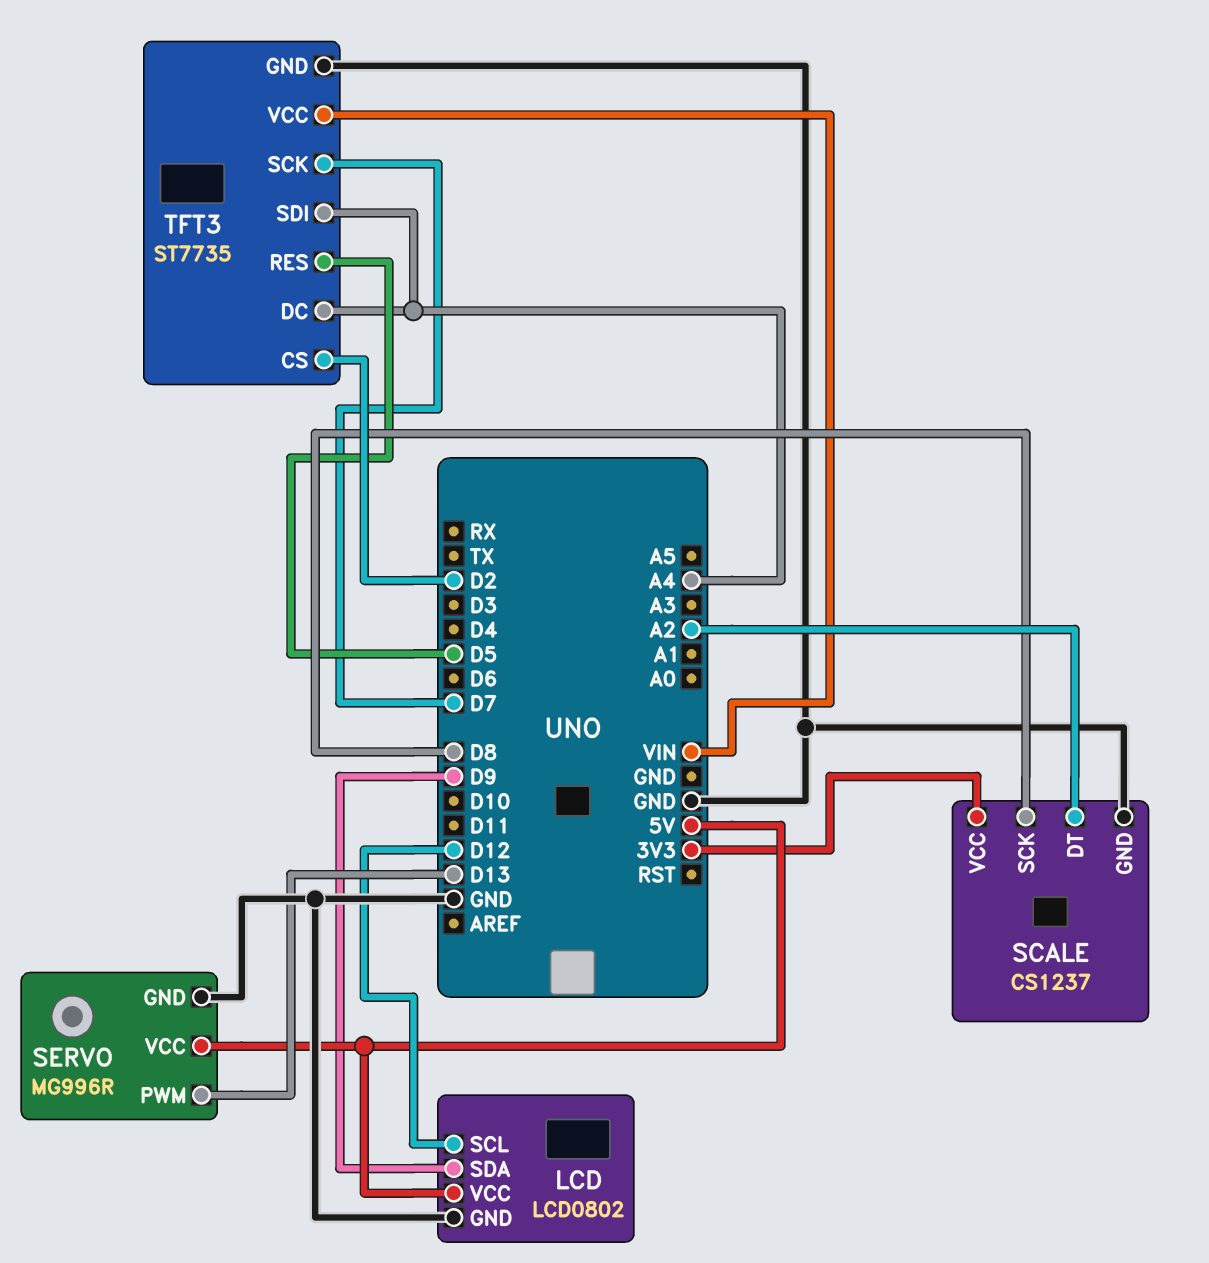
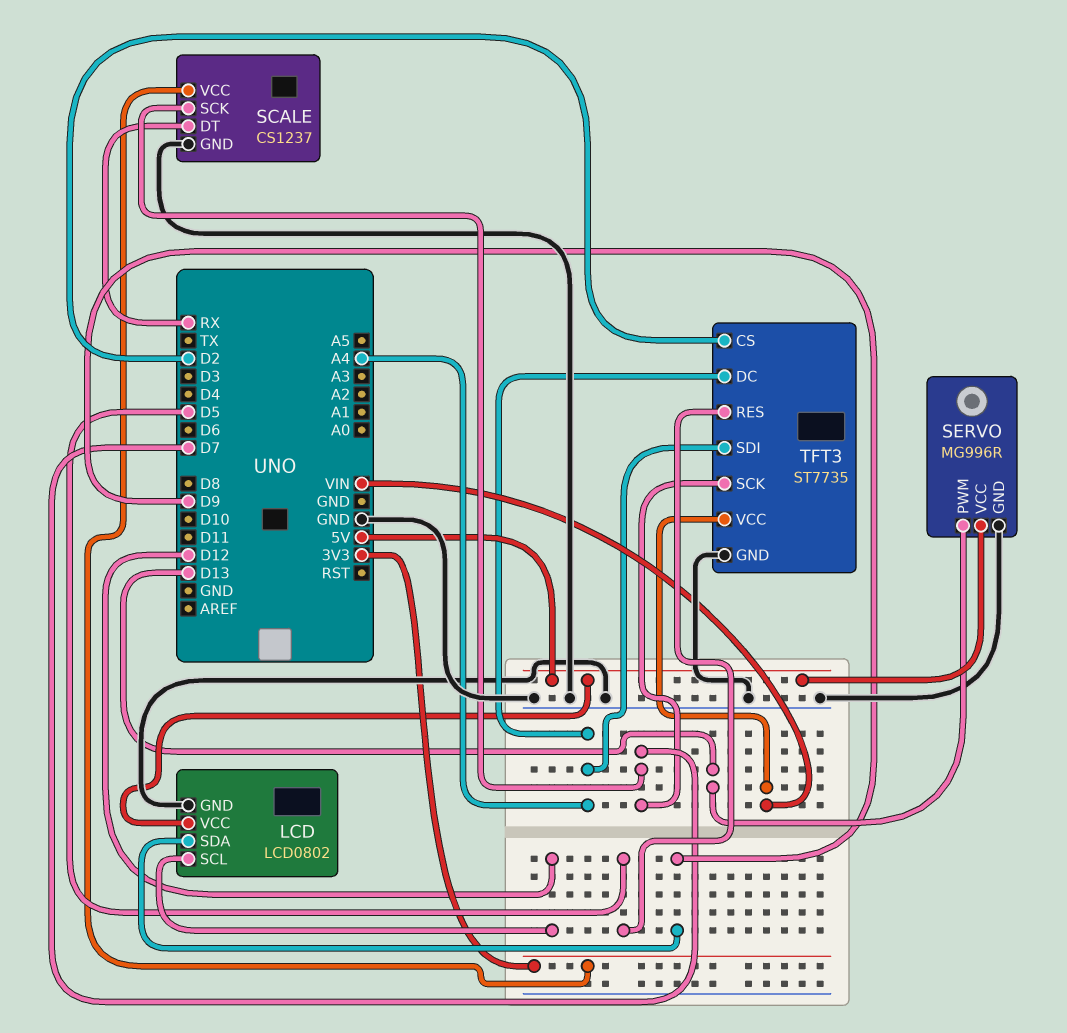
SCALE pin DT: A2 -> RX
SCALE pin SCK: D8 -> D7

